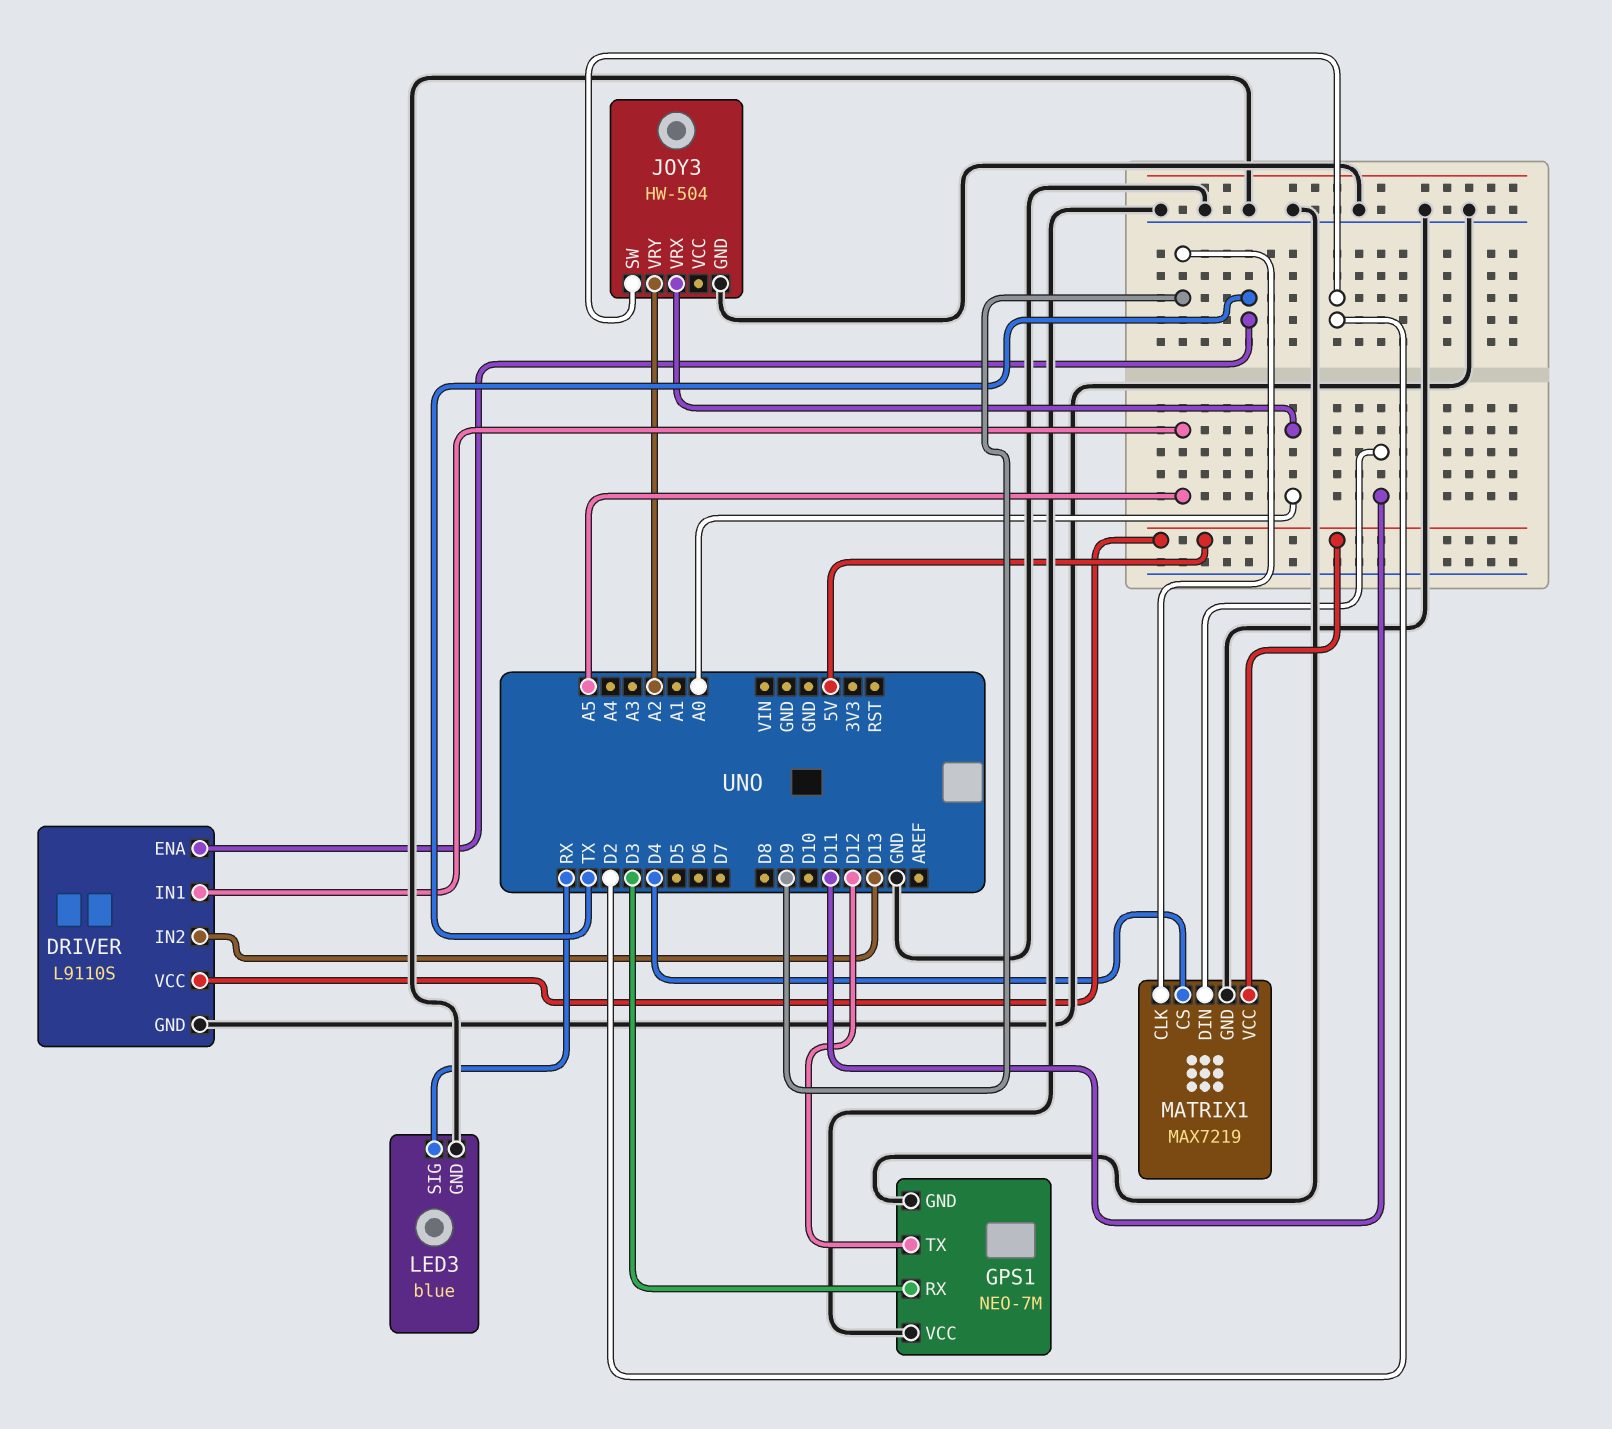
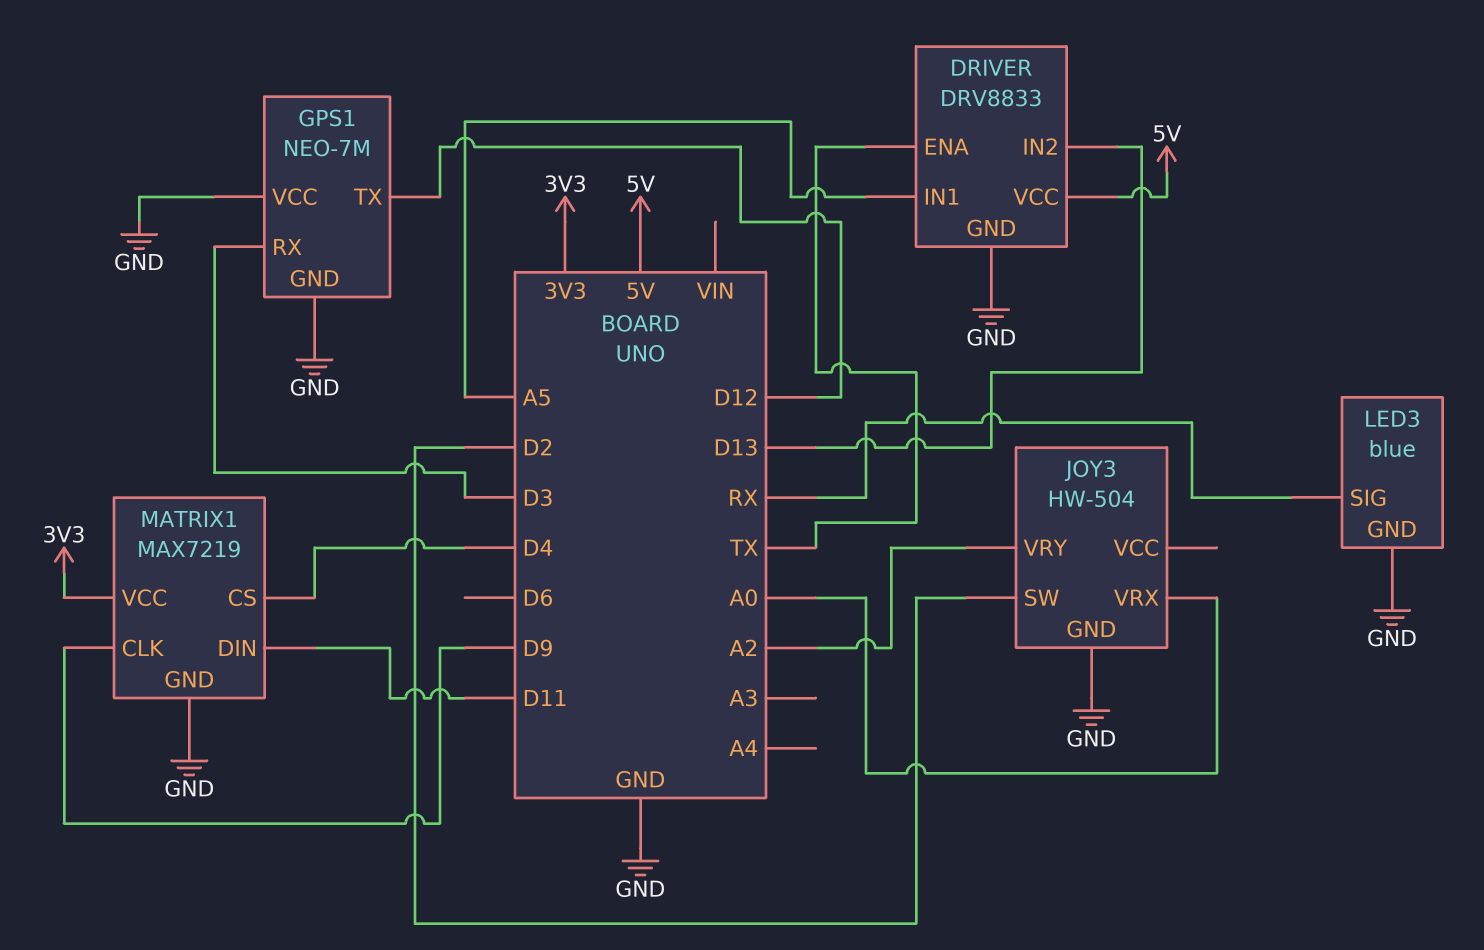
DRIVER: L9110S -> DRV8833
MATRIX1 pin VCC: 5V -> 3V3

